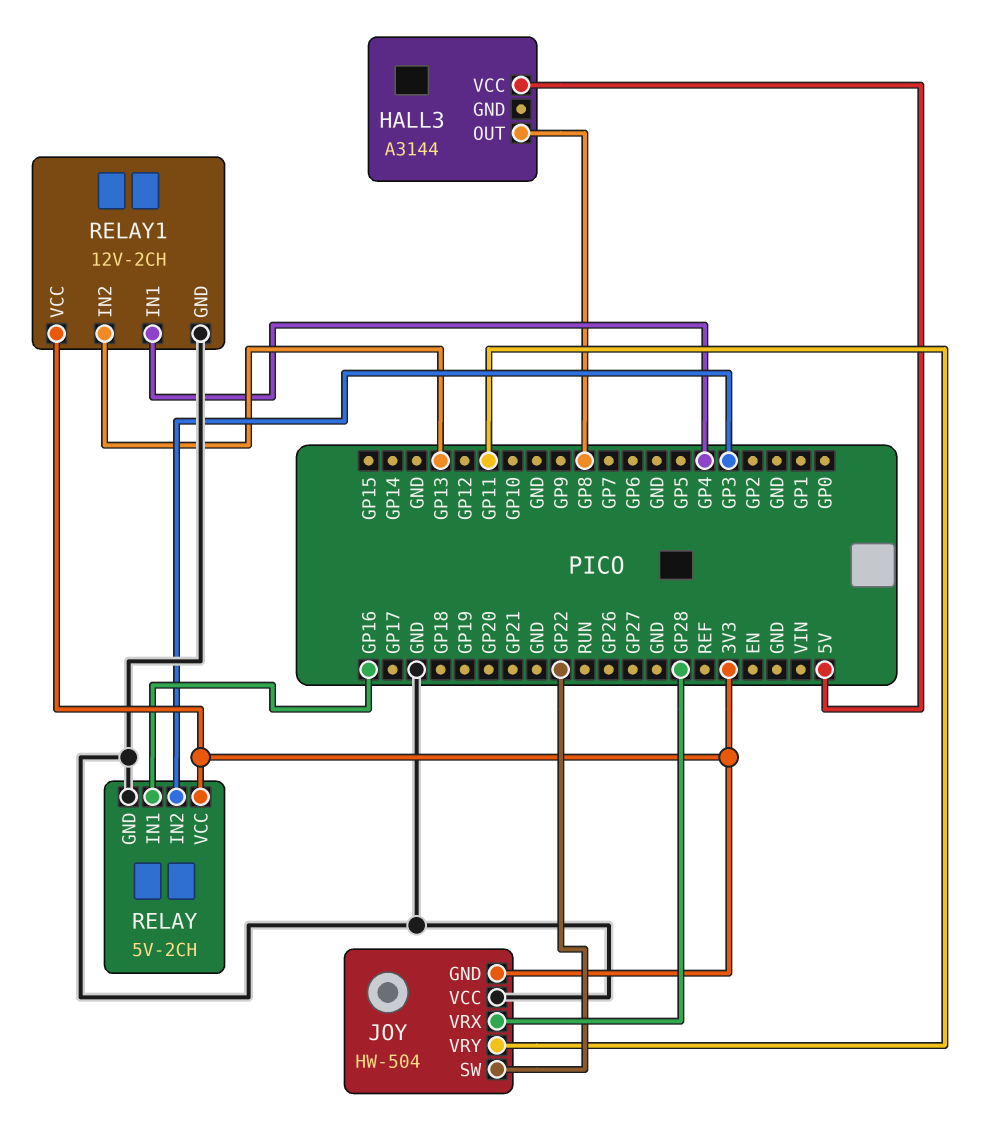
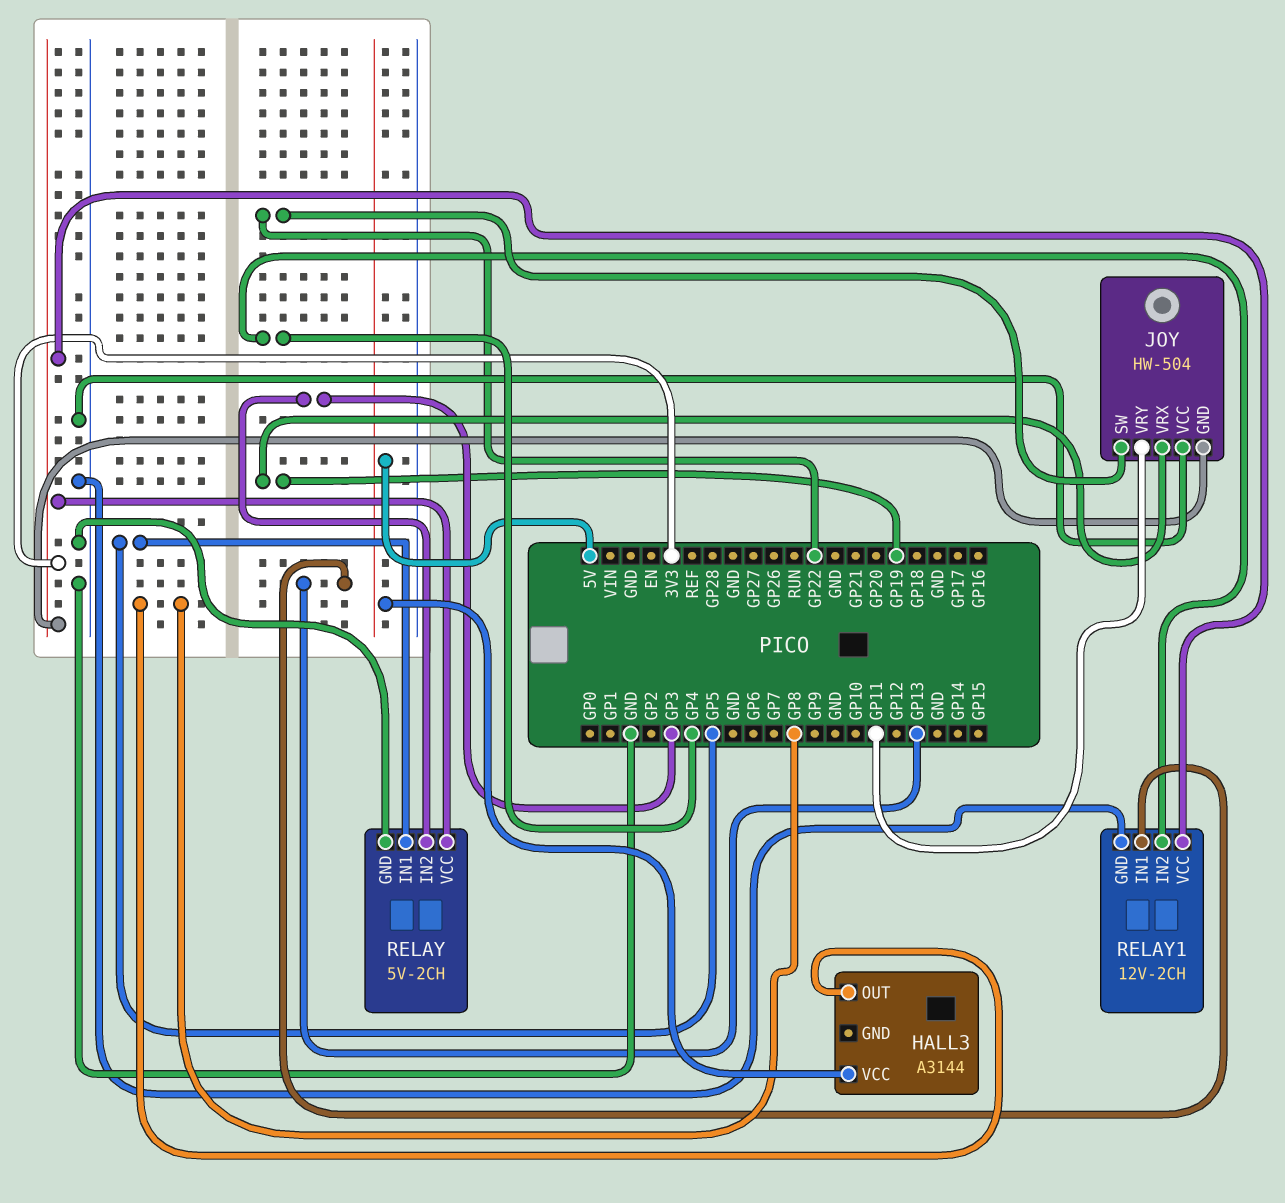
JOY pin VRX: GP28 -> GP19
RELAY pin IN1: GP16 -> GP5
RELAY1 pin IN1: GP4 -> GP13
RELAY1 pin IN2: GP13 -> GP4

